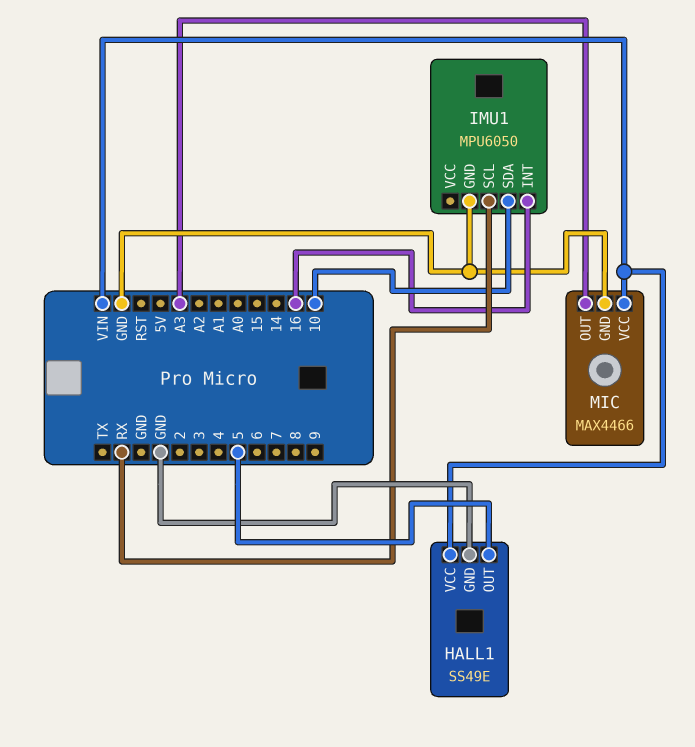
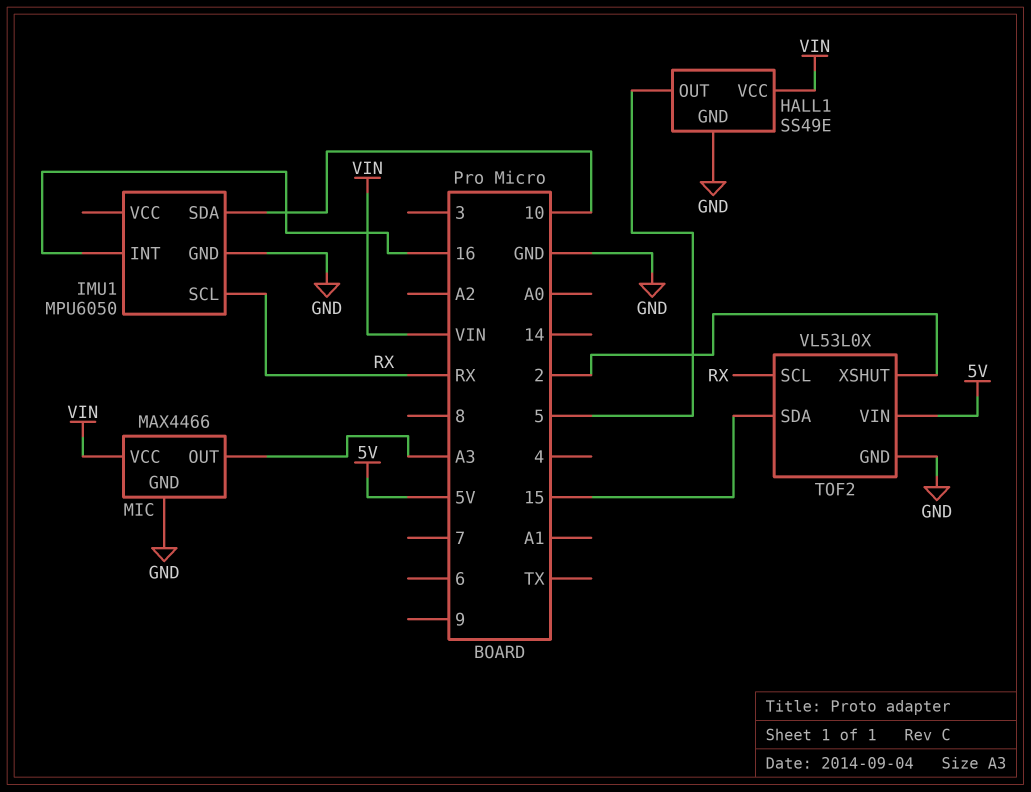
TOF2: none -> VL53L0X
TOF2 pin GND: none -> GND
TOF2 pin SCL: none -> RX
TOF2 pin SDA: none -> 15
TOF2 pin VIN: none -> 5V
TOF2 pin XSHUT: none -> 2

